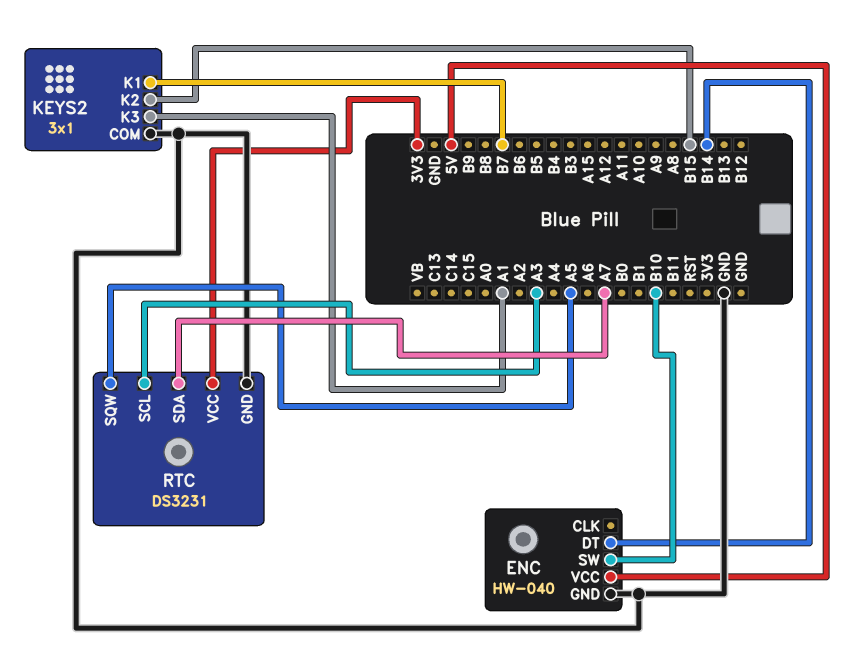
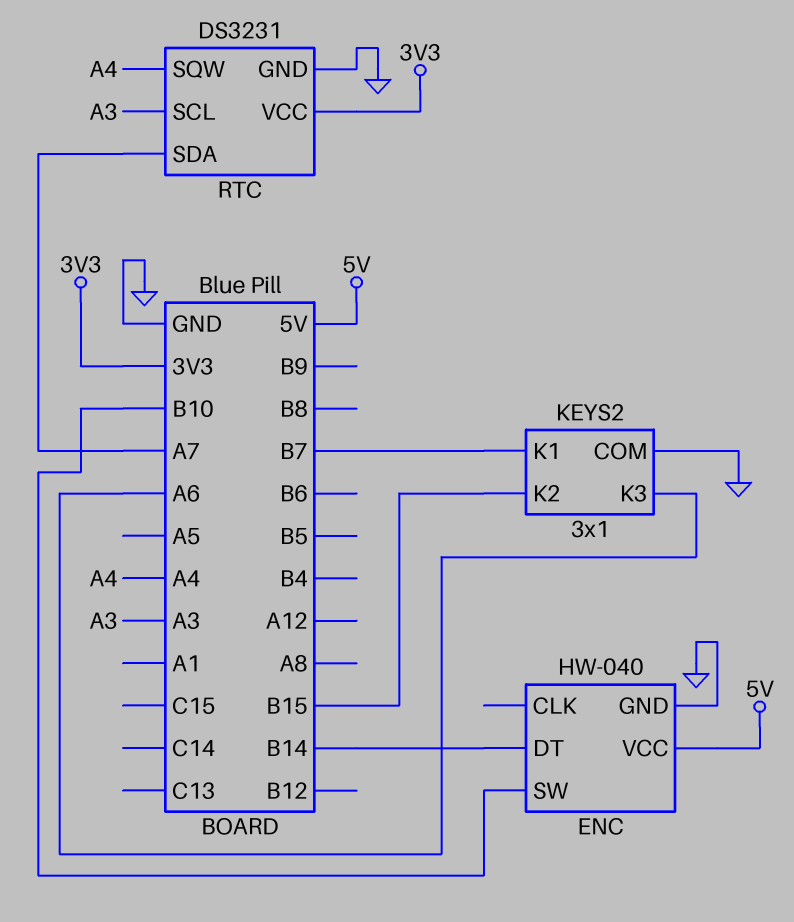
KEYS2 pin K3: A1 -> A6
RTC pin SQW: A5 -> A4

